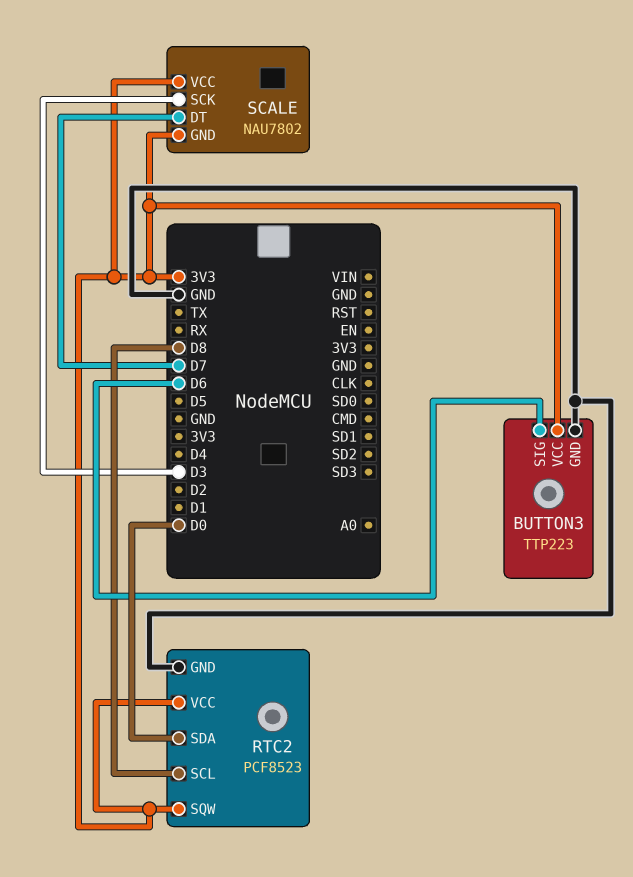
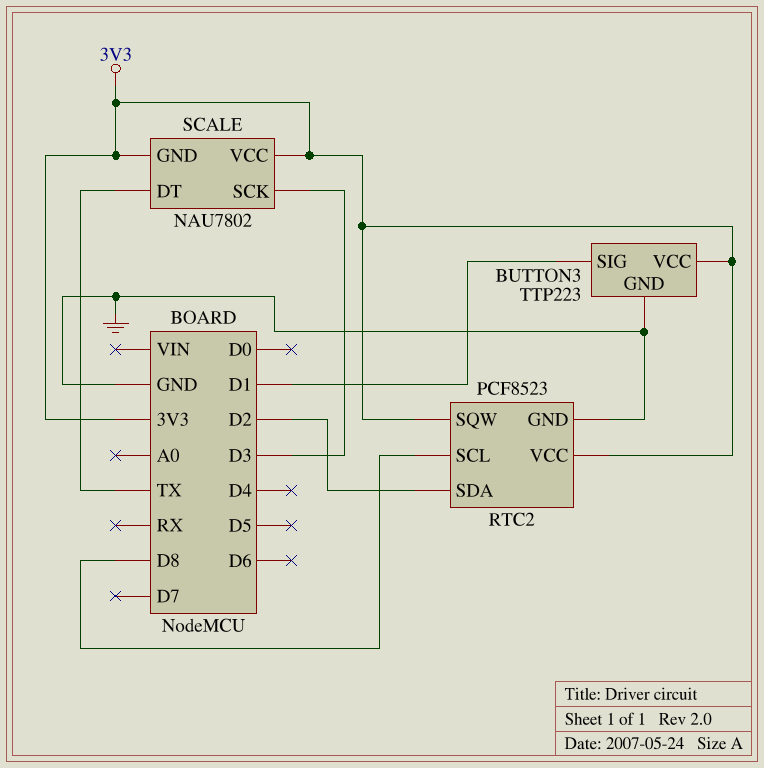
BUTTON3 pin SIG: D6 -> D1
RTC2 pin SDA: D0 -> D2
SCALE pin DT: D7 -> TX

